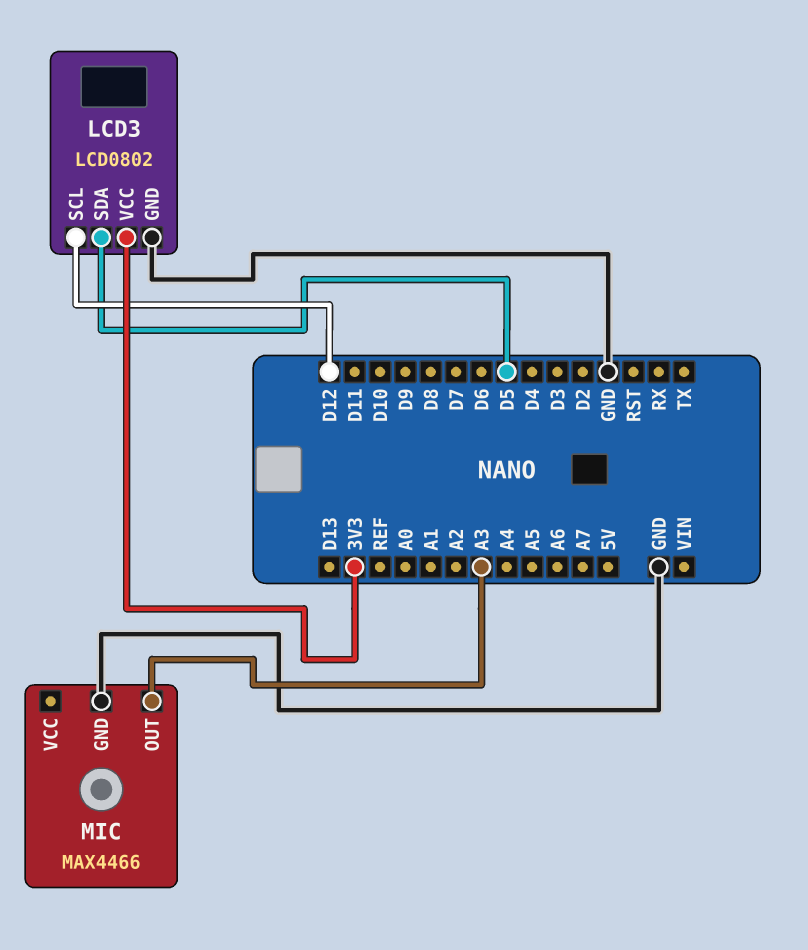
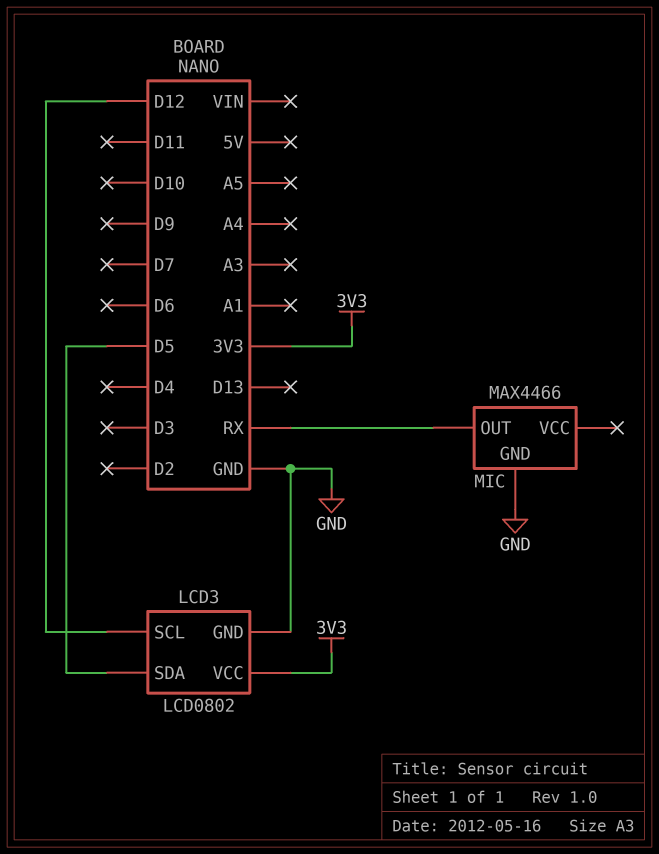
MIC pin OUT: A3 -> RX

